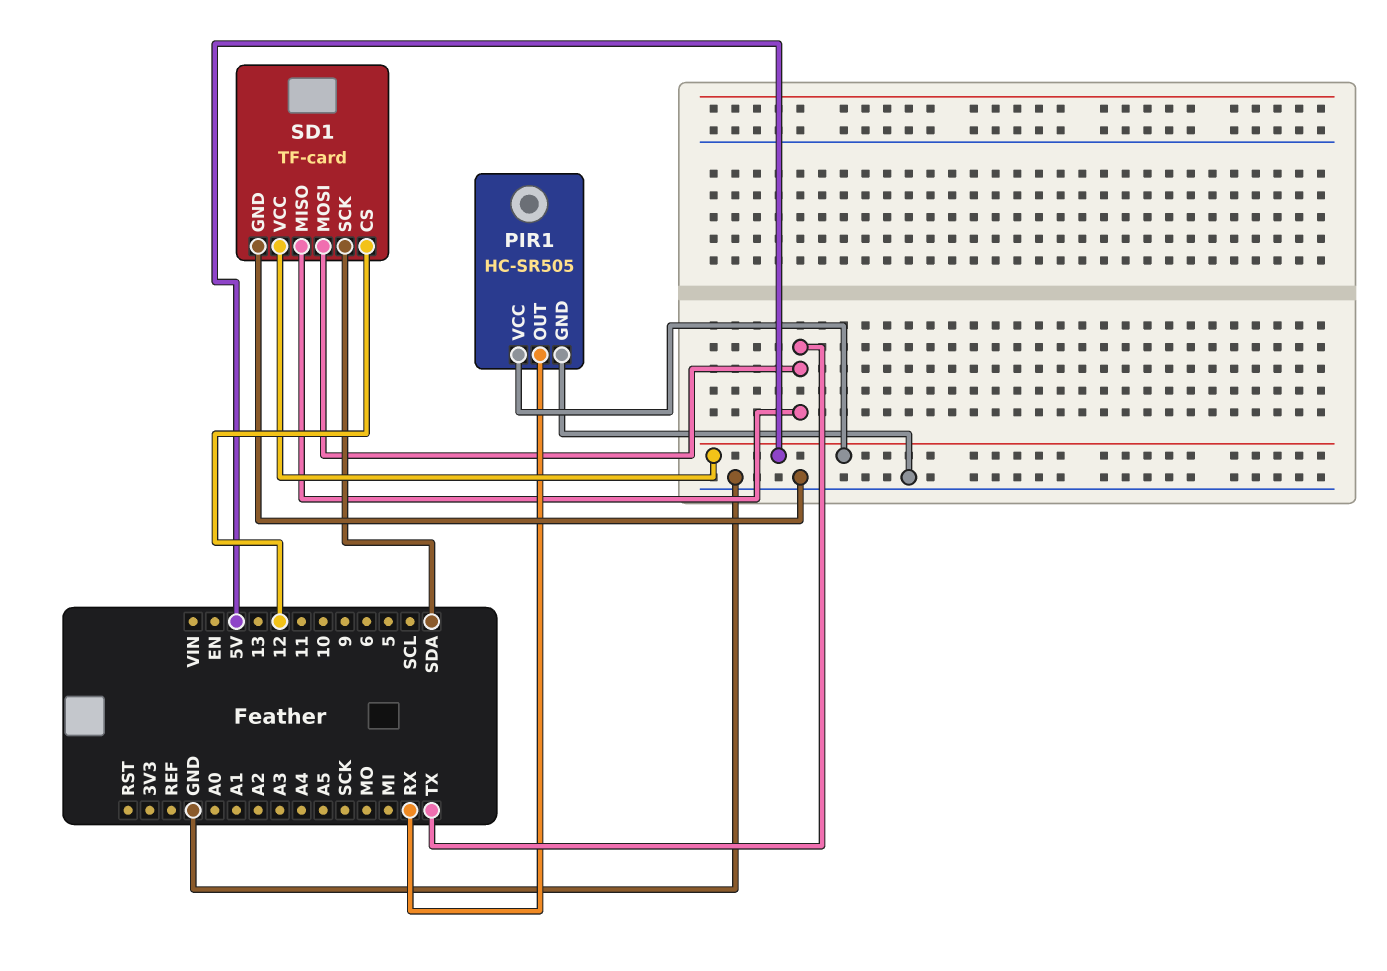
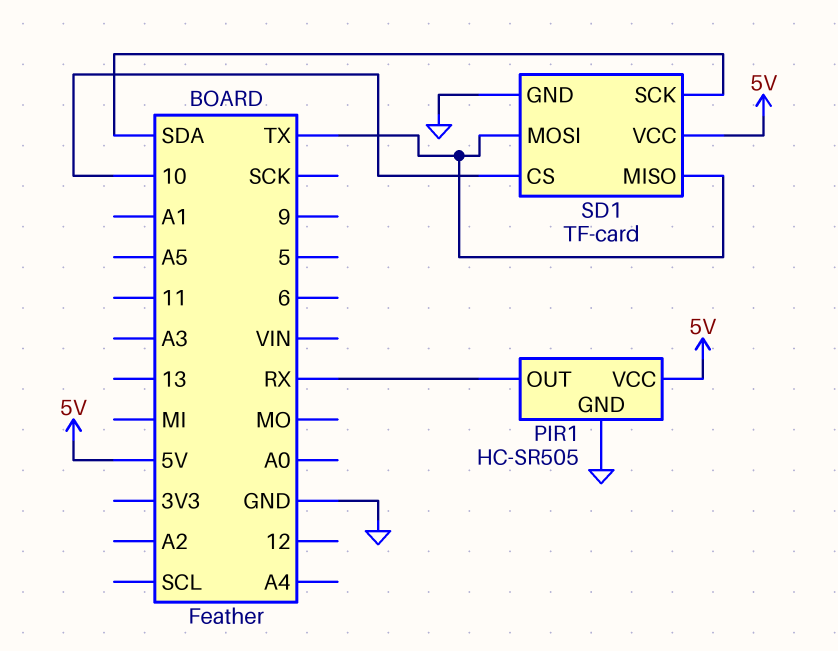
SD1 pin CS: 12 -> 10

